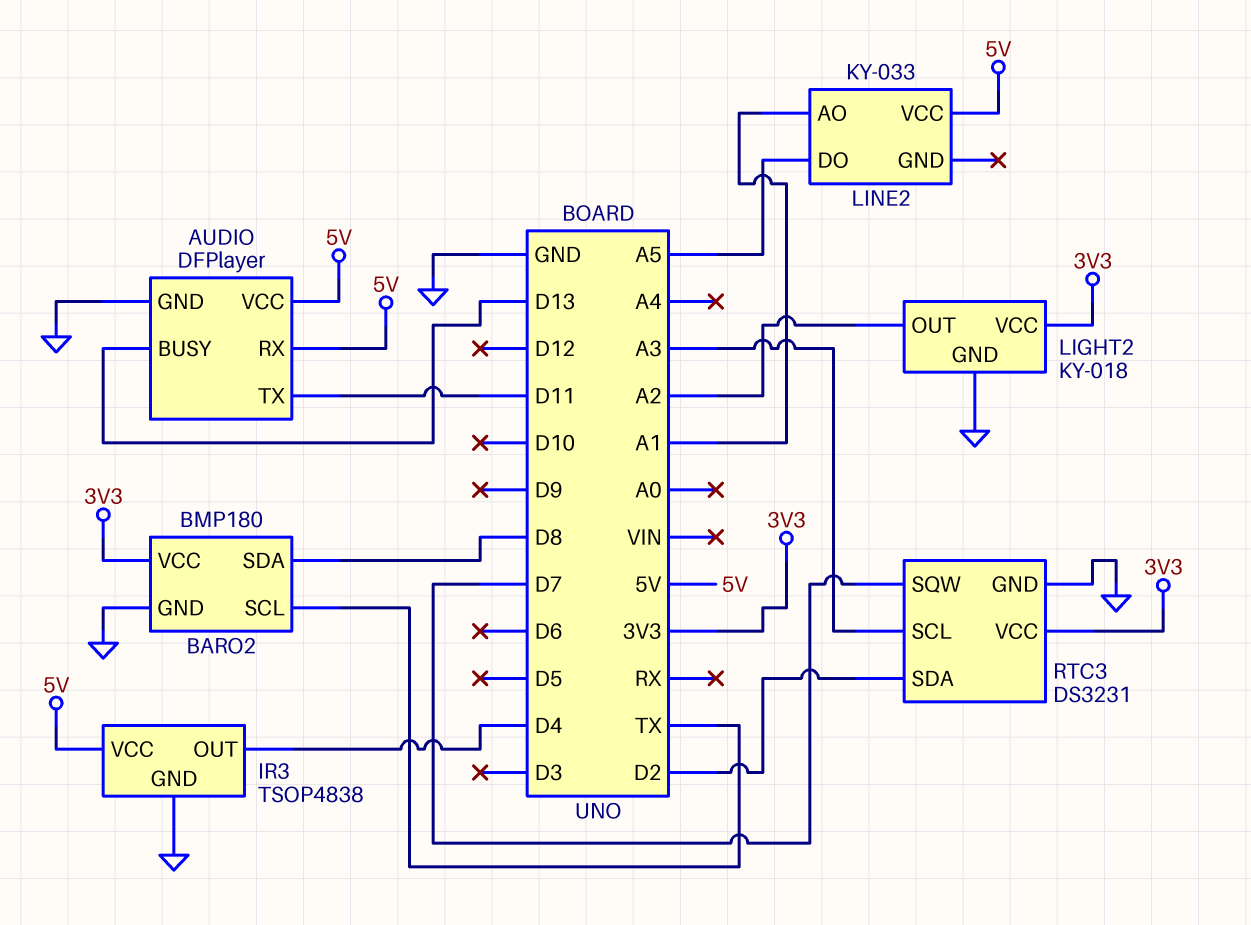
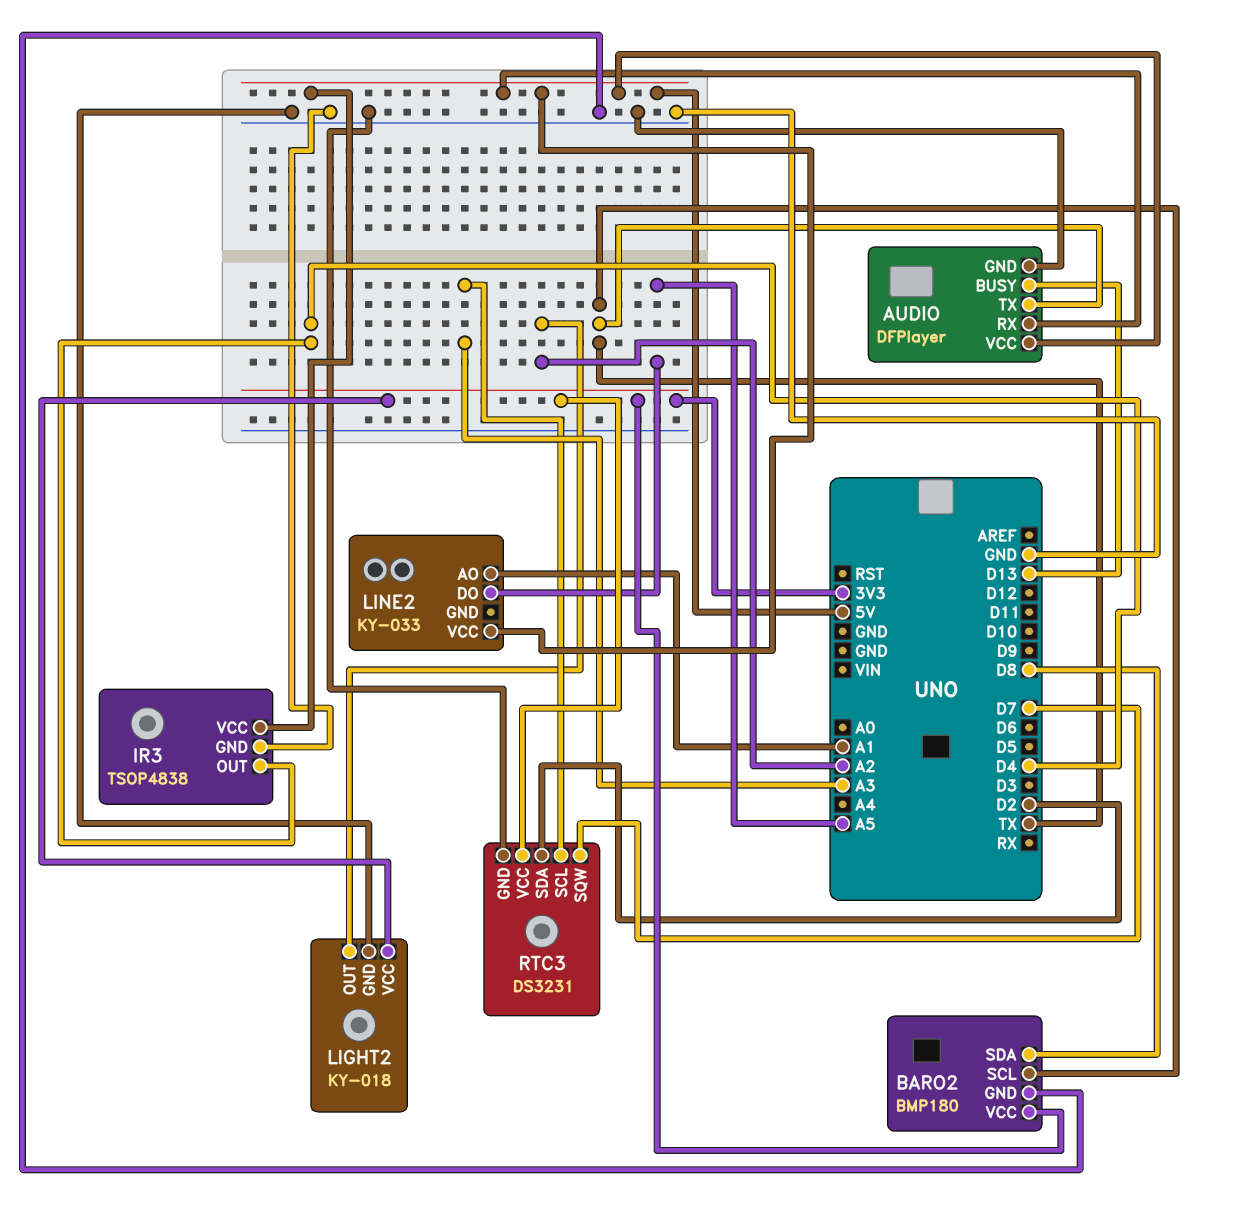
AUDIO pin TX: D11 -> TX

